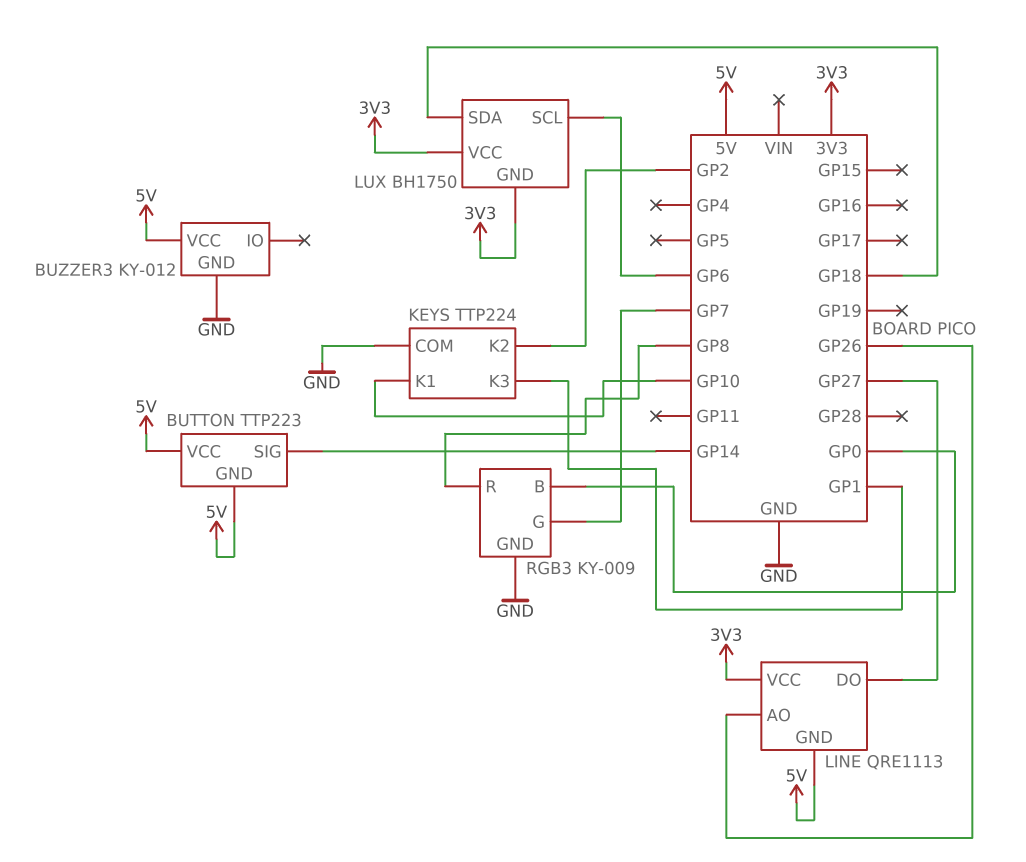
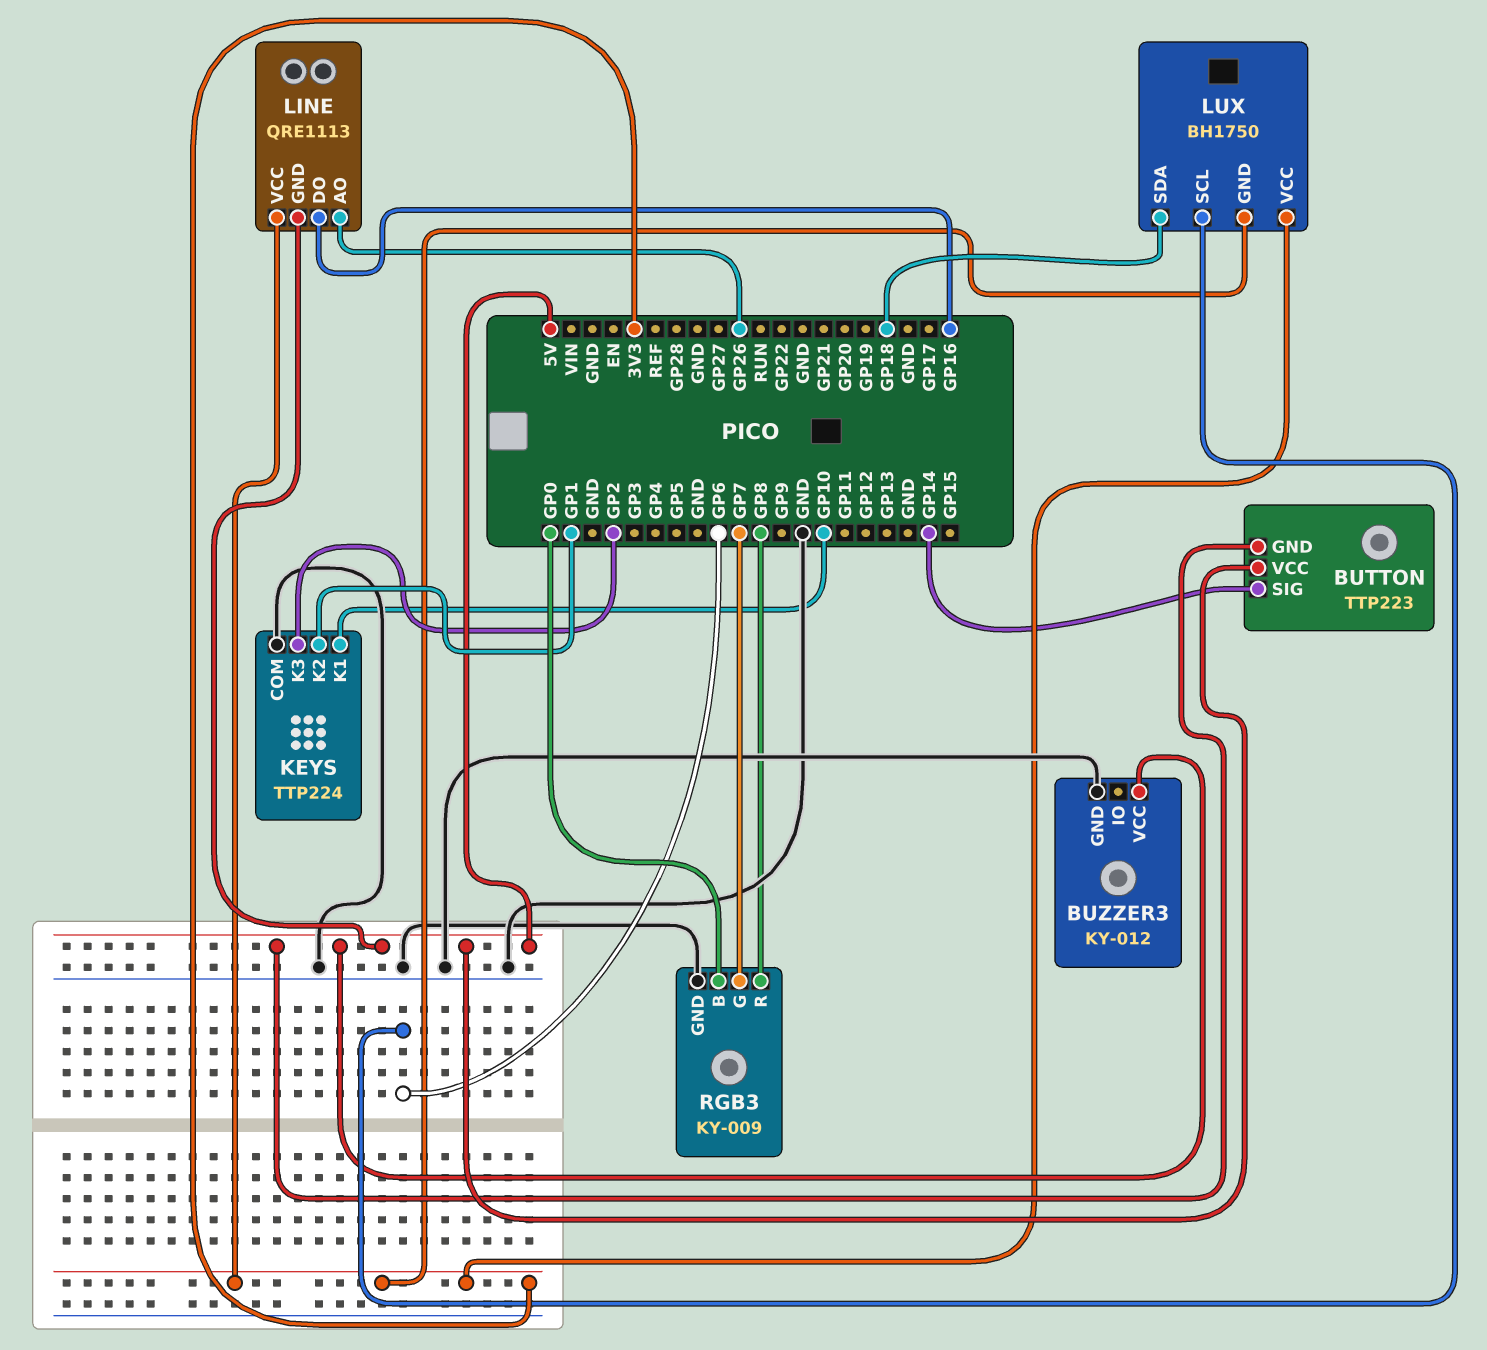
KEYS pin K2: GP2 -> GP1
KEYS pin K3: GP1 -> GP2
LINE pin DO: GP27 -> GP16

